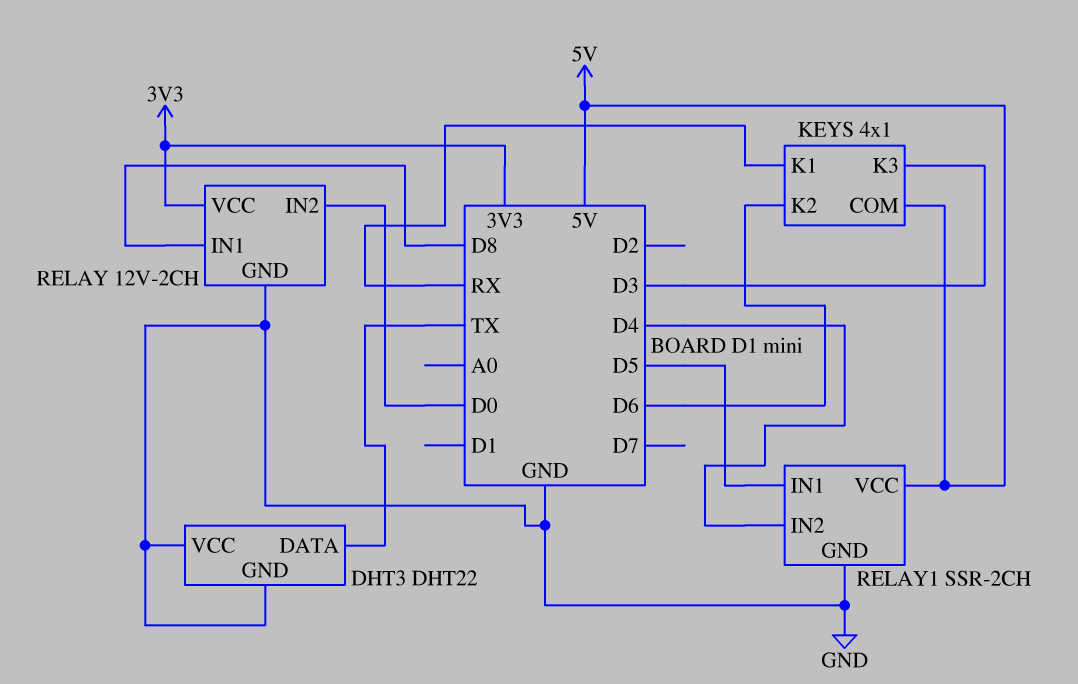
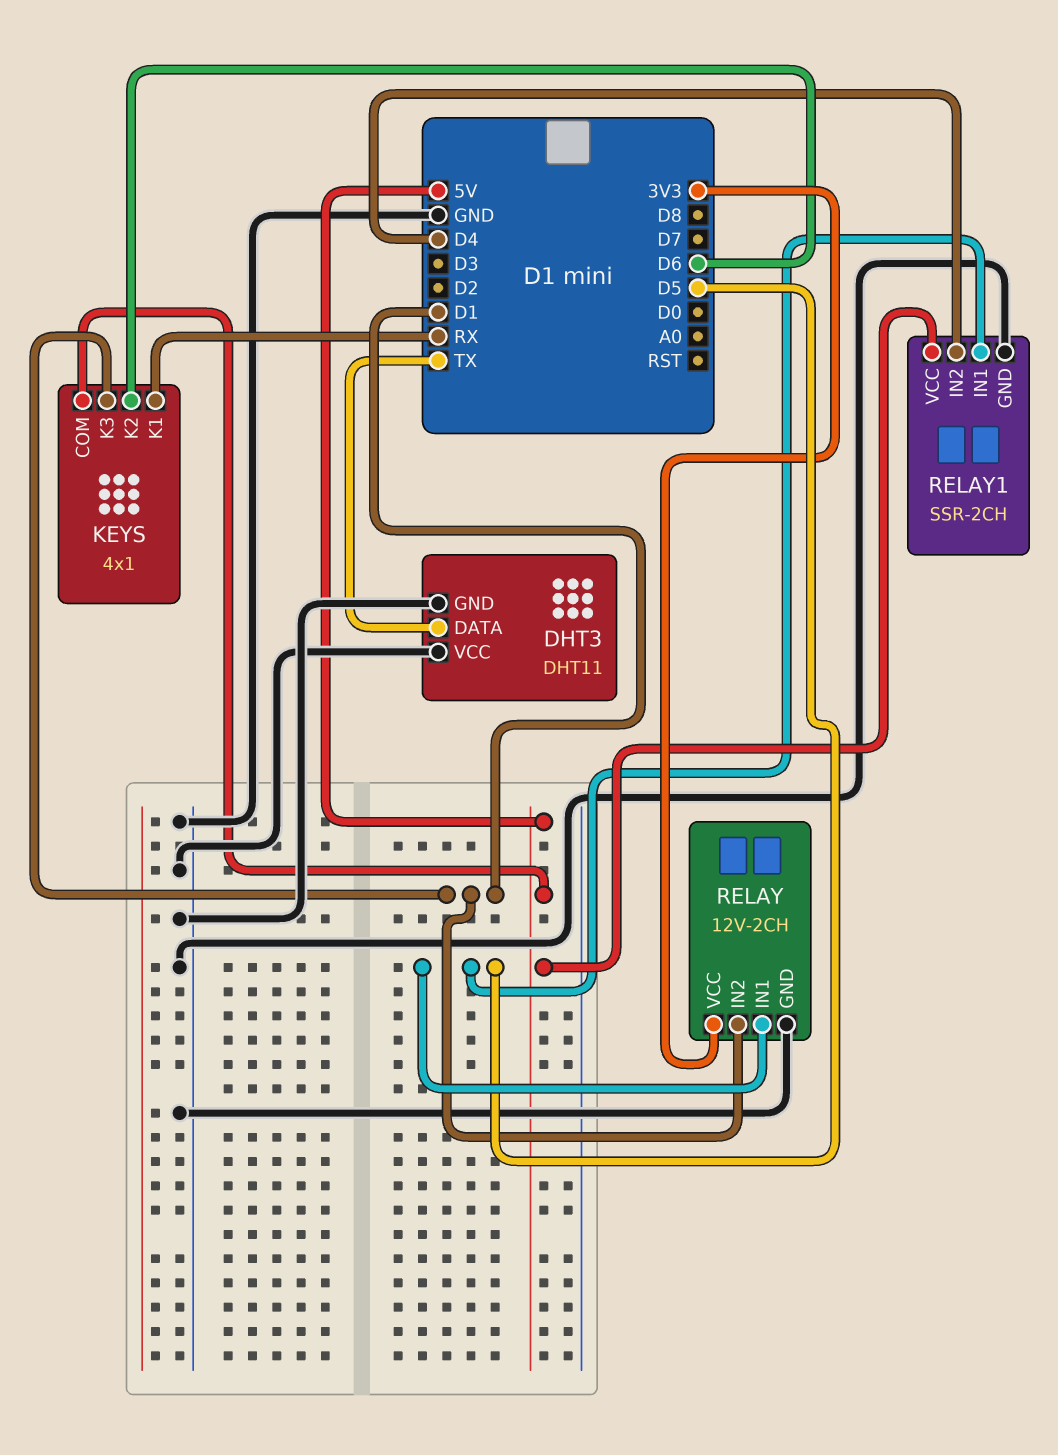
DHT3: DHT22 -> DHT11
KEYS pin K3: D3 -> D1
RELAY pin IN1: D8 -> D5
RELAY pin IN2: D0 -> D1

